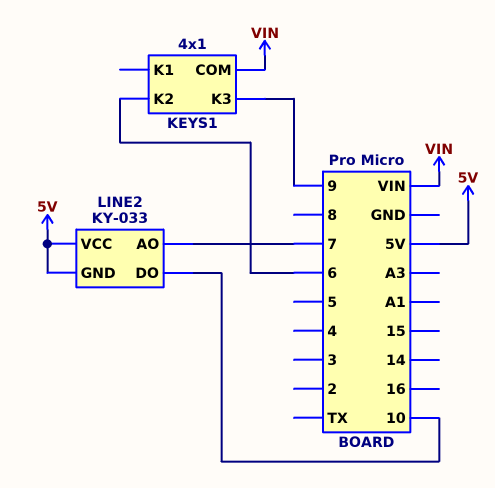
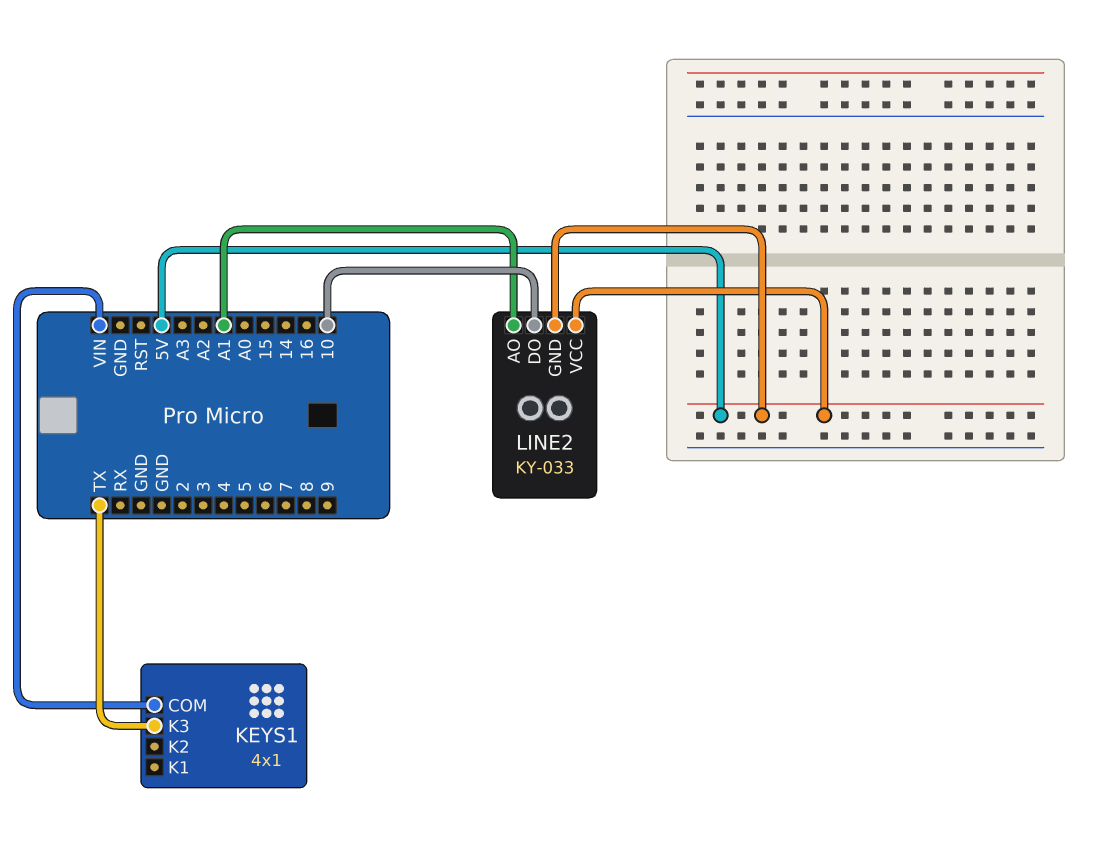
KEYS1 pin K2: 6 -> none
KEYS1 pin K3: 9 -> TX
LINE2 pin AO: 7 -> A1

